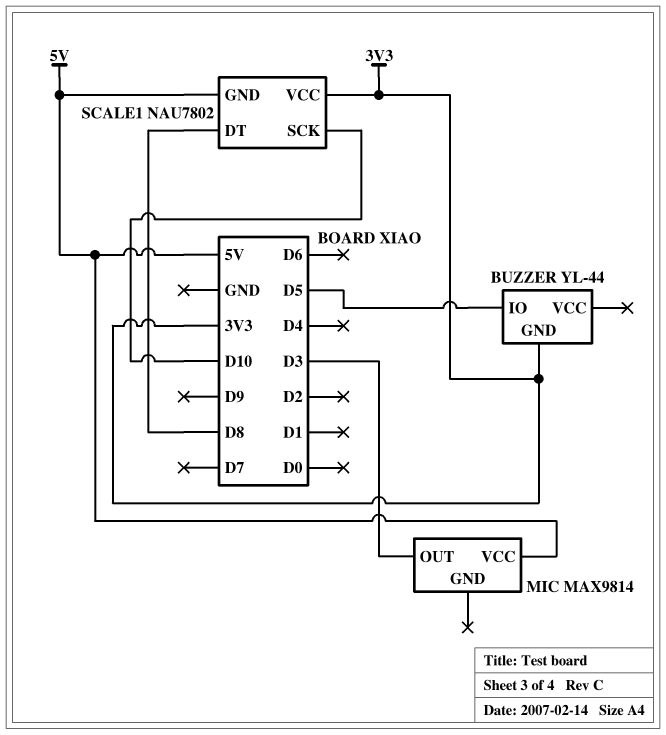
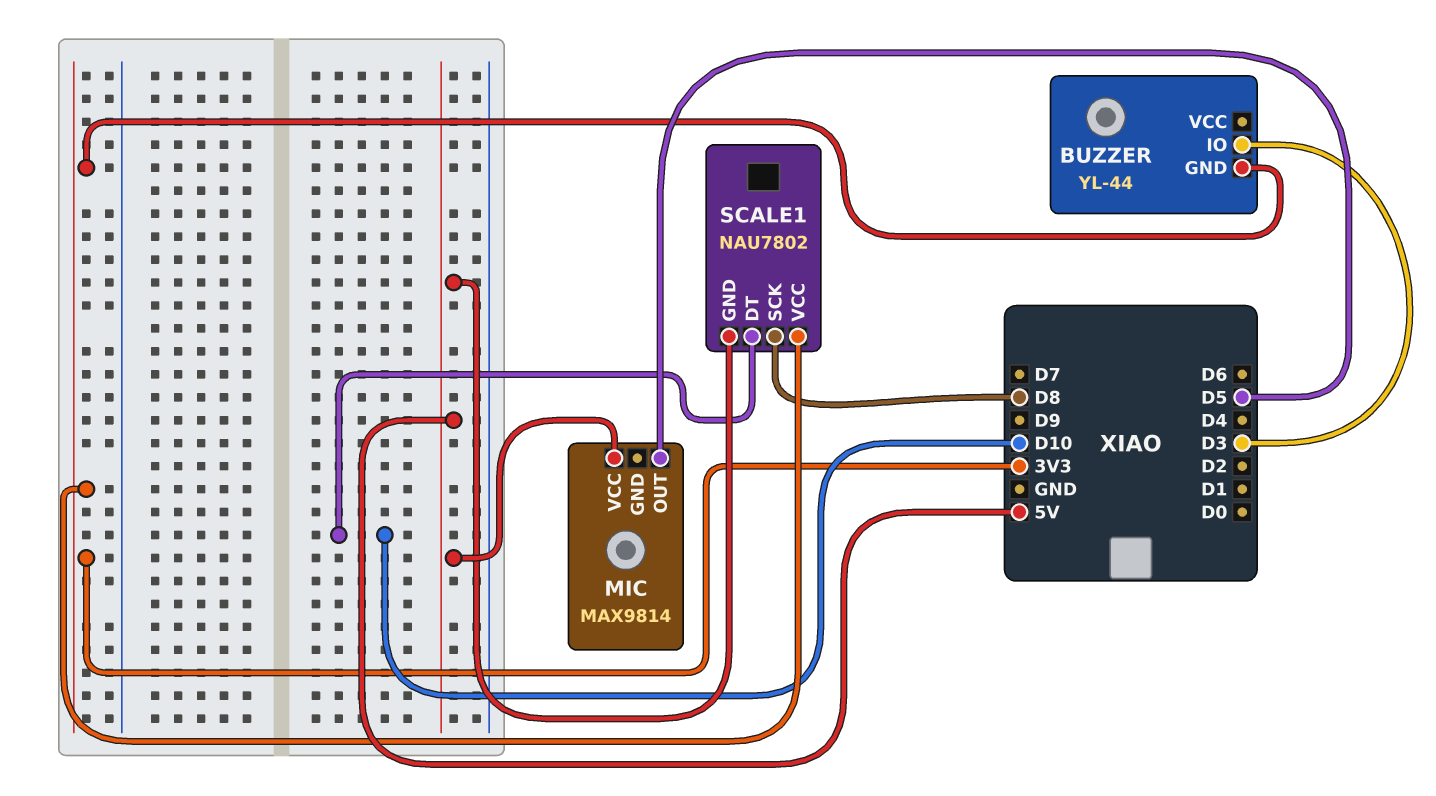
BUZZER pin IO: D5 -> D3
MIC pin OUT: D3 -> D5
SCALE1 pin DT: D8 -> D10
SCALE1 pin SCK: D10 -> D8

